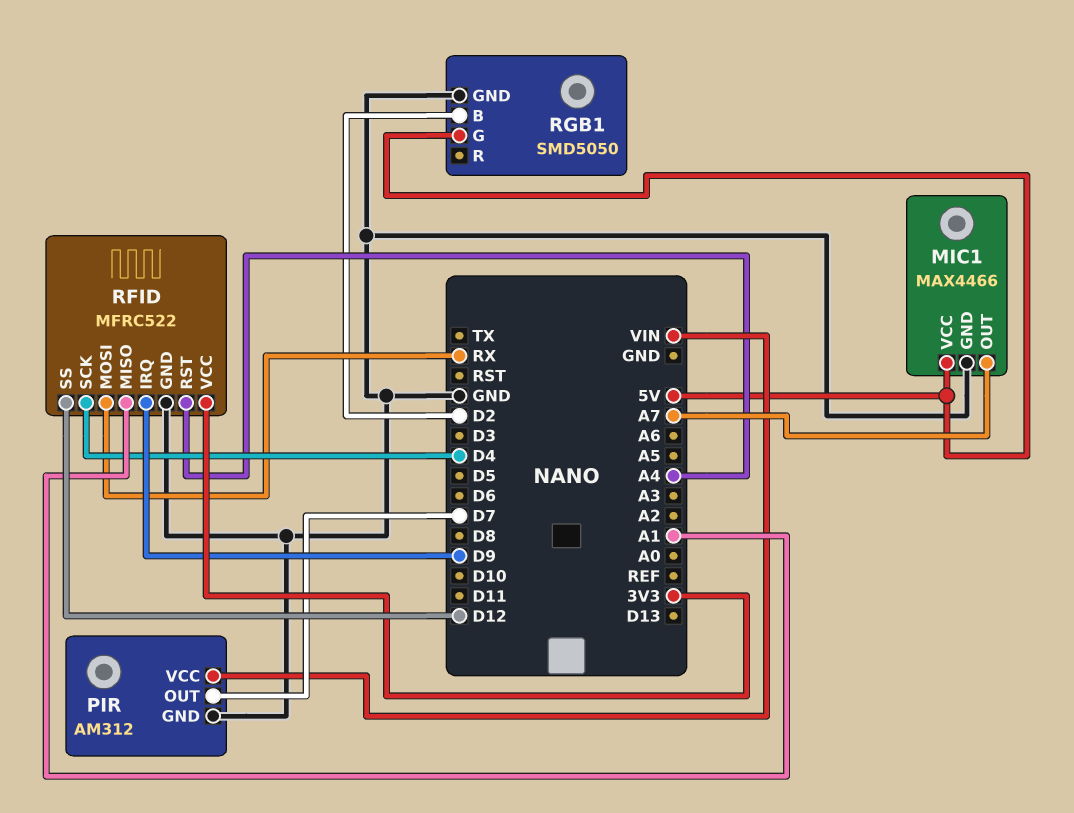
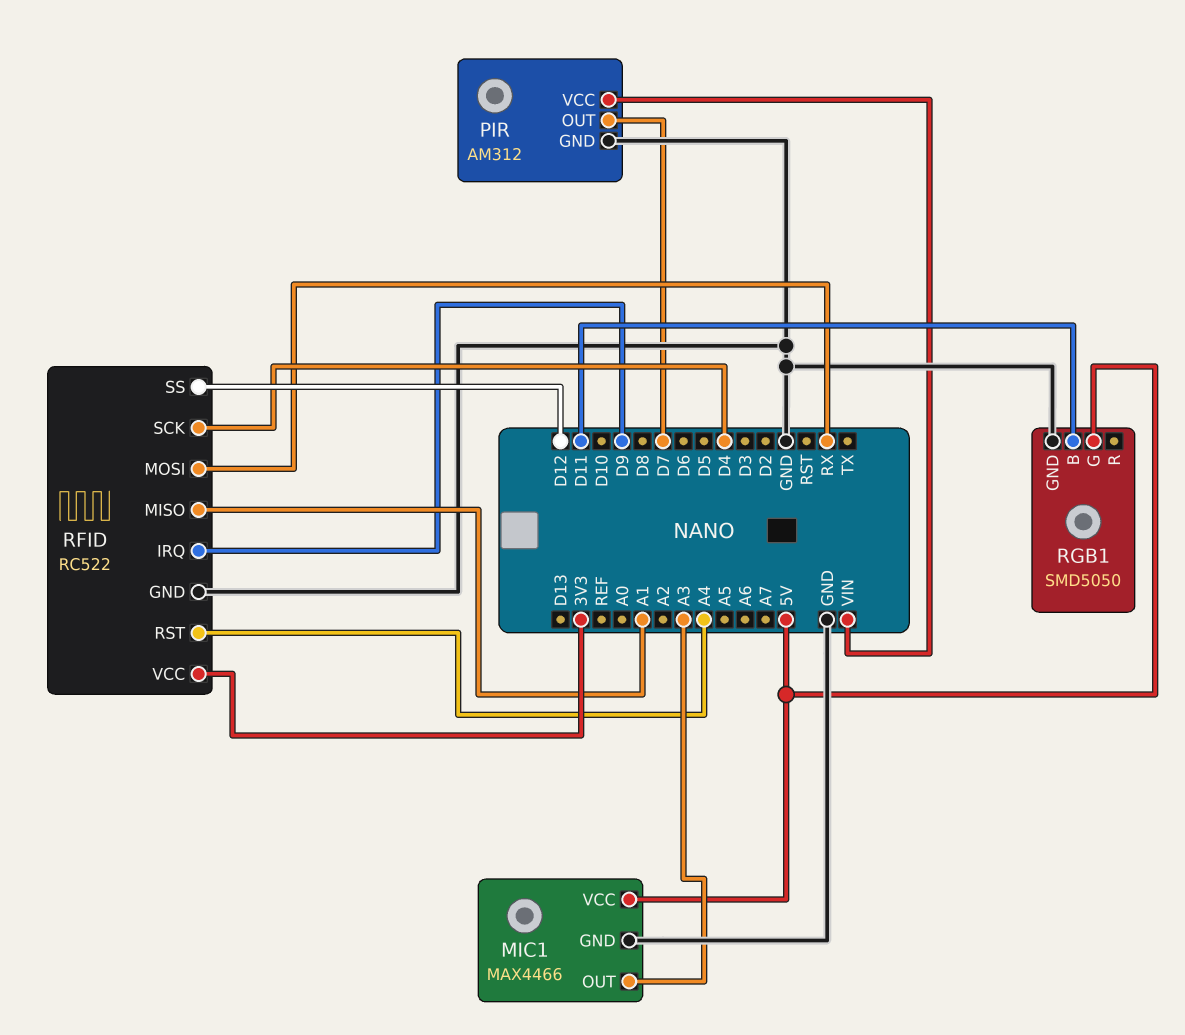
MIC1 pin OUT: A7 -> A3
RFID: MFRC522 -> RC522
RGB1 pin B: D2 -> D11

